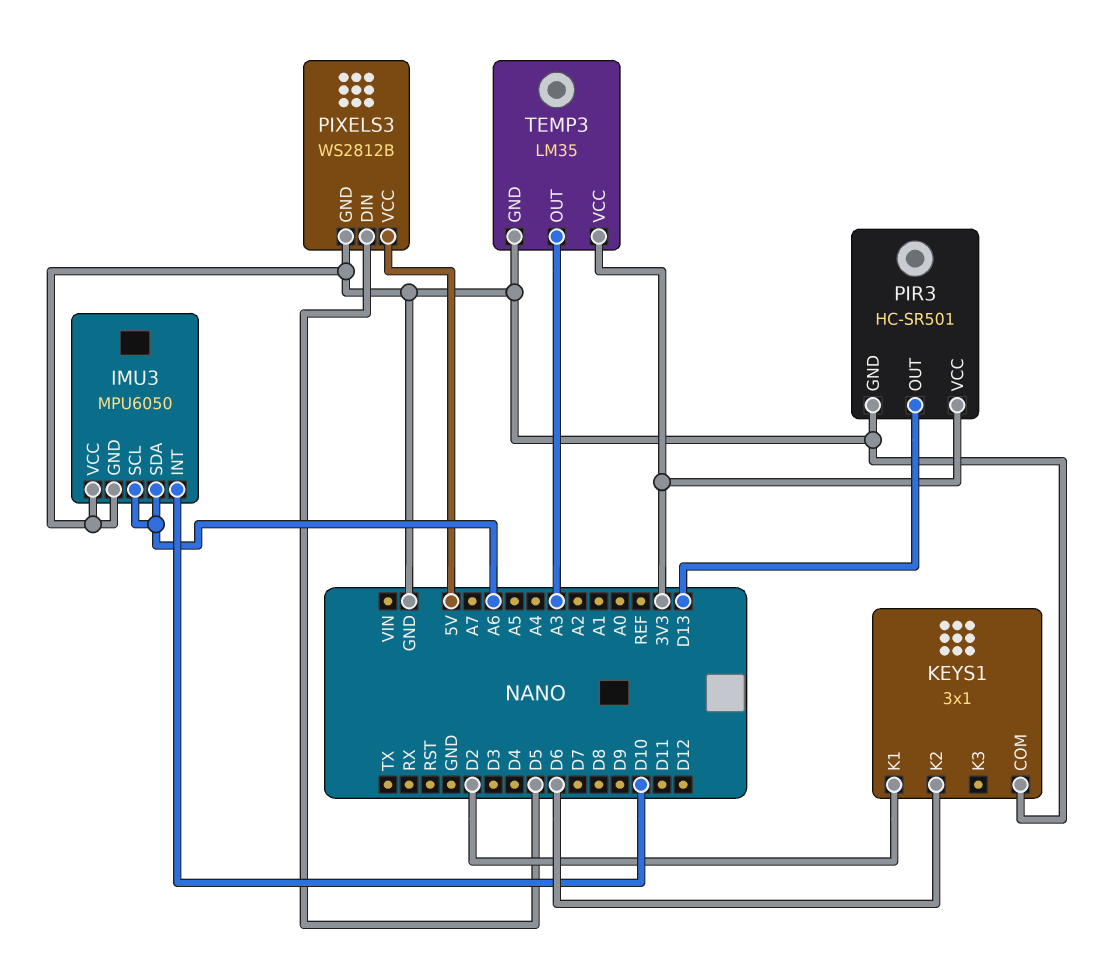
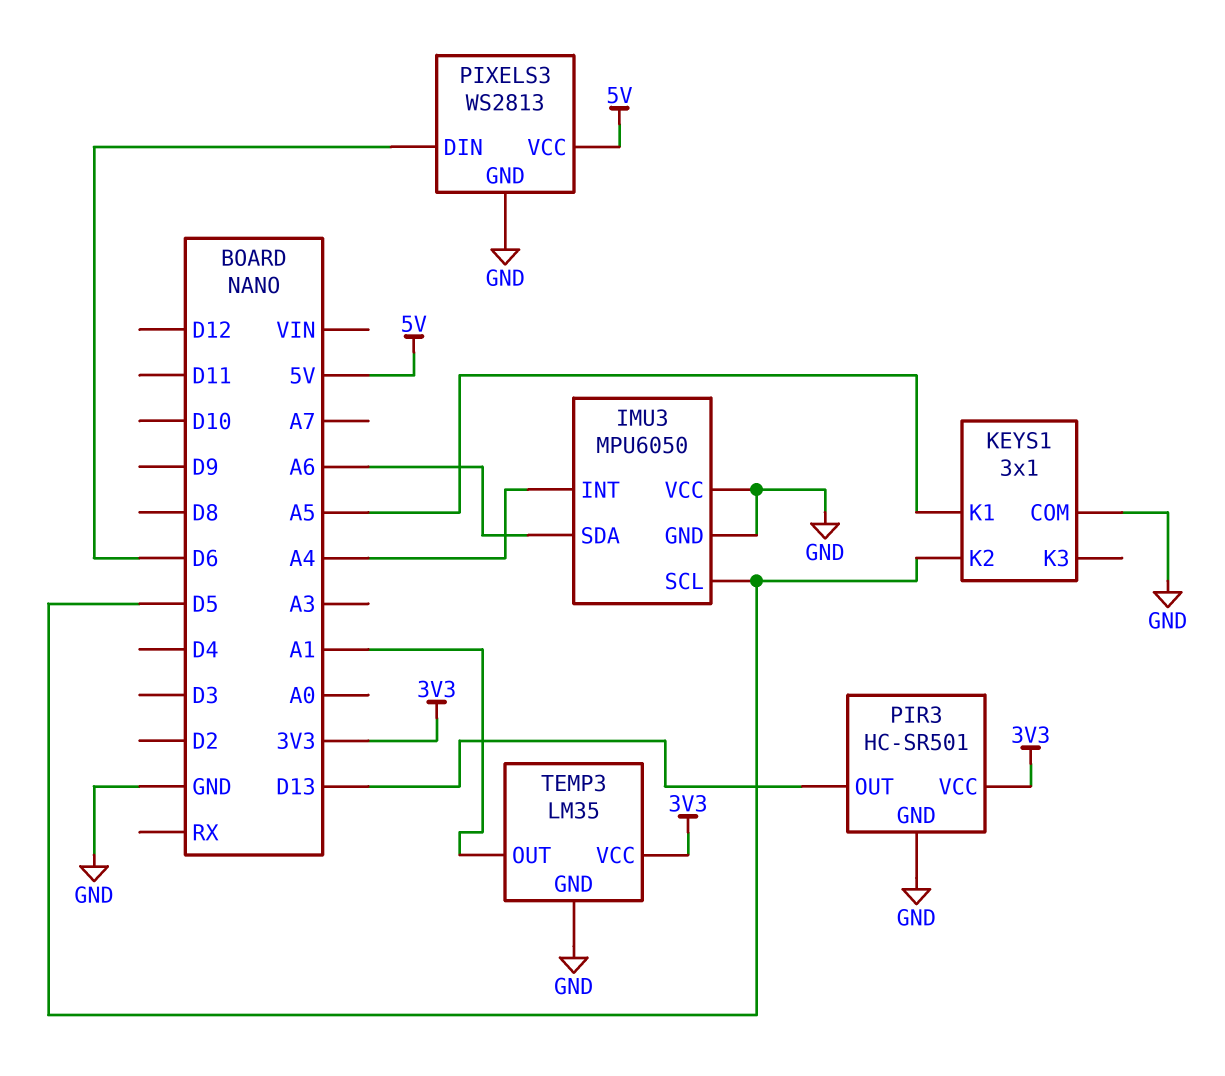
IMU3 pin INT: D10 -> A4
IMU3 pin SCL: A6 -> D5
KEYS1 pin K1: D2 -> A5
KEYS1 pin K2: D6 -> D5
PIXELS3: WS2812B -> WS2813
PIXELS3 pin DIN: D5 -> D6
TEMP3 pin OUT: A3 -> A1

